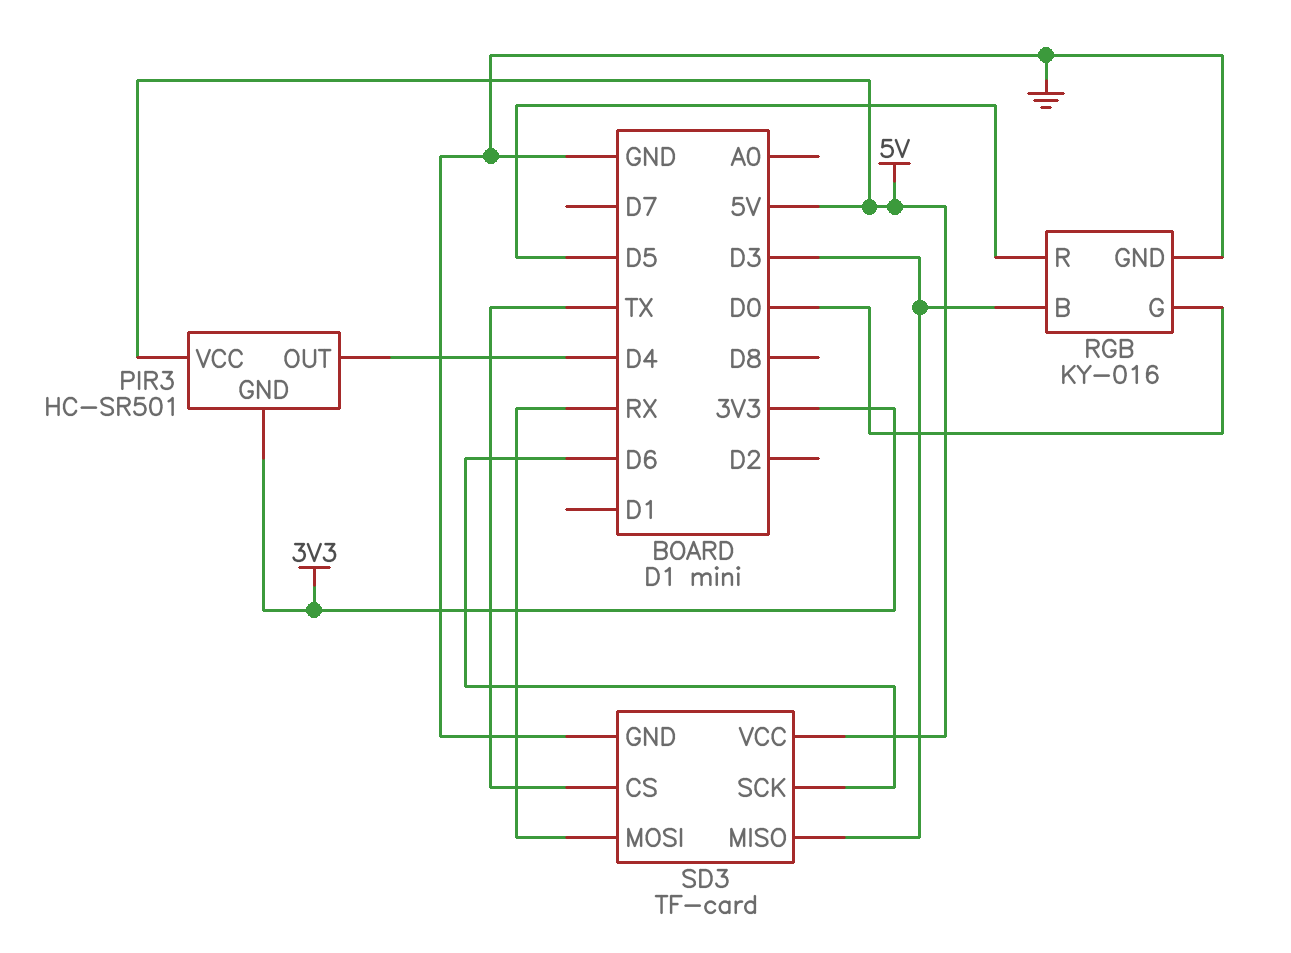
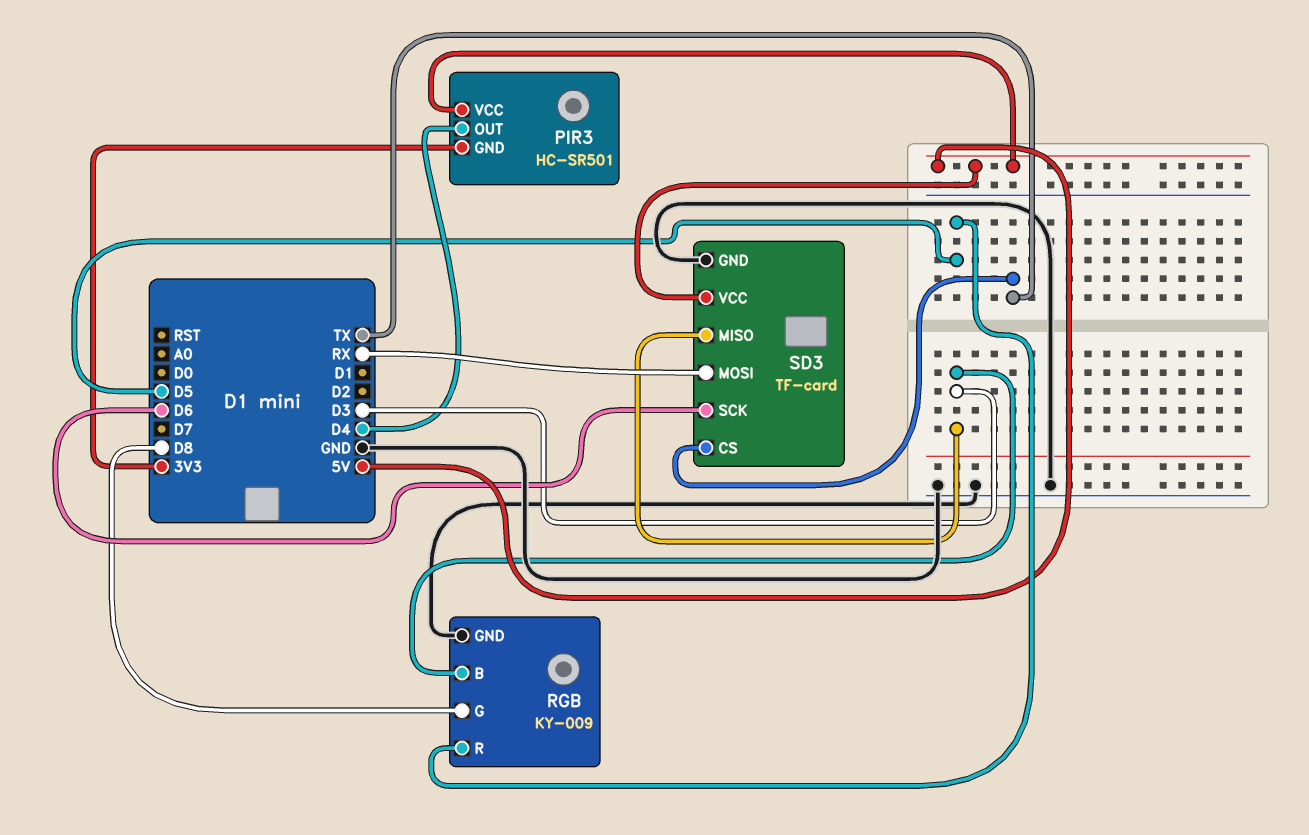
RGB: KY-016 -> KY-009
RGB pin G: D0 -> D8

